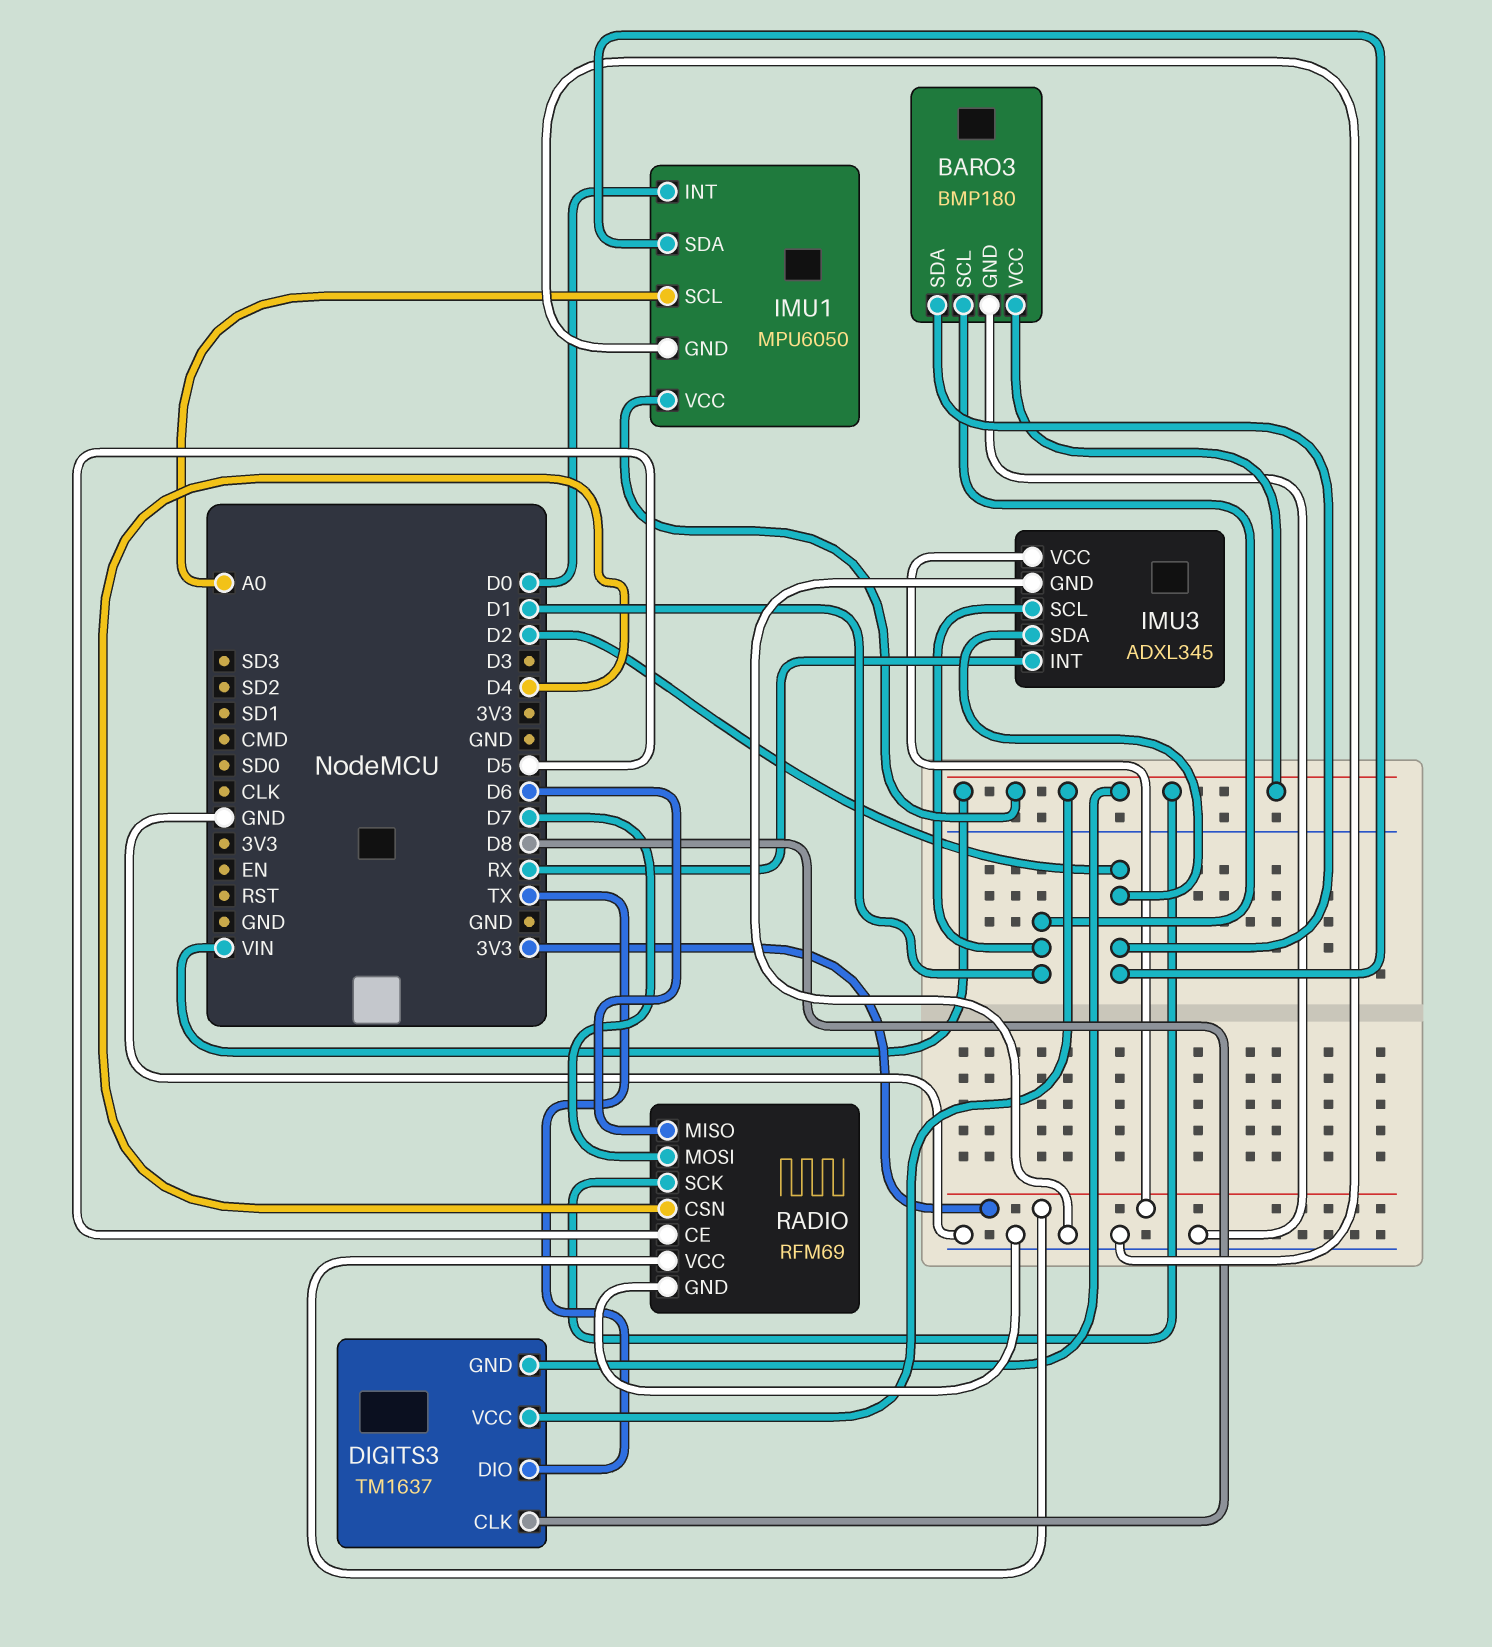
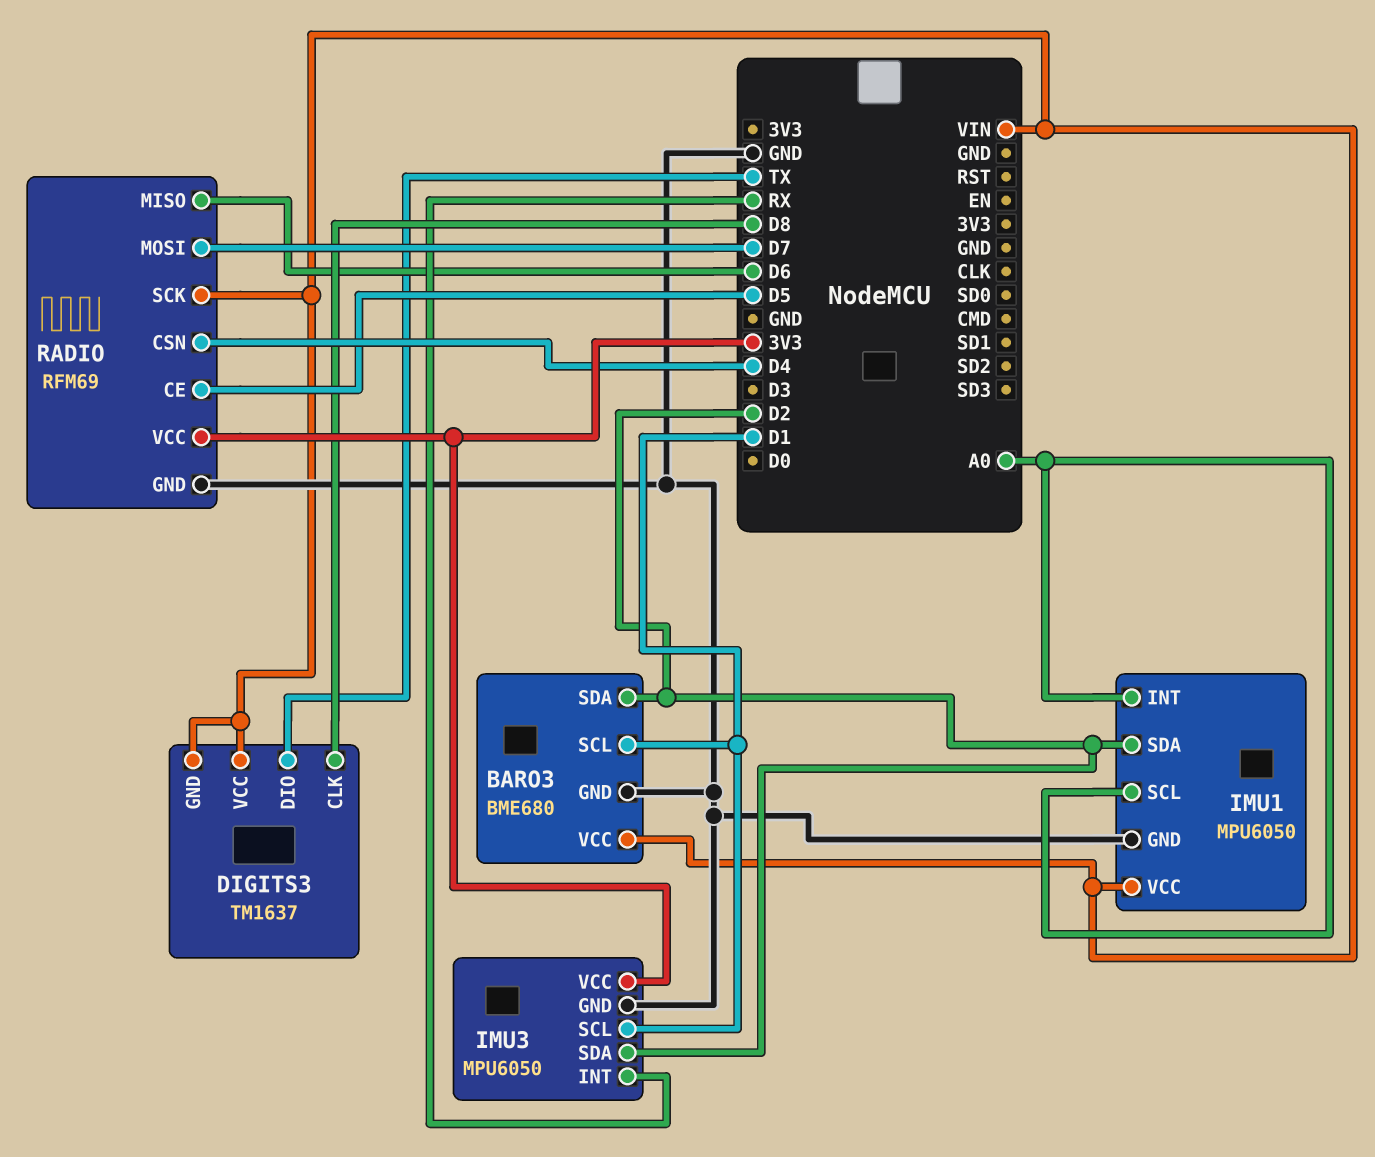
BARO3: BMP180 -> BME680
IMU1 pin INT: D0 -> A0
IMU3: ADXL345 -> MPU6050

